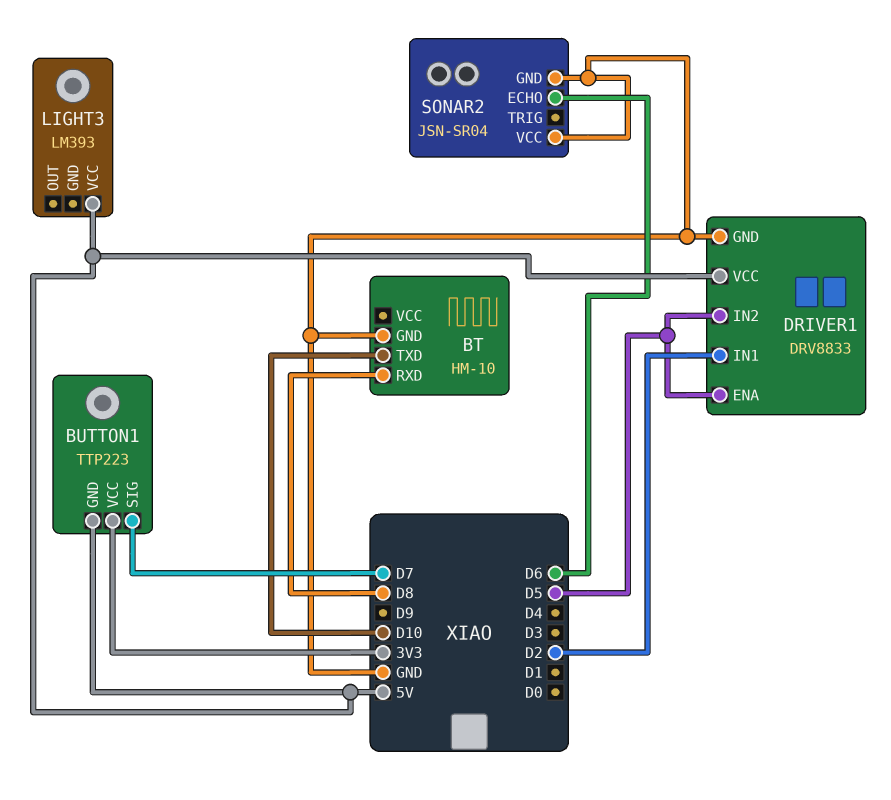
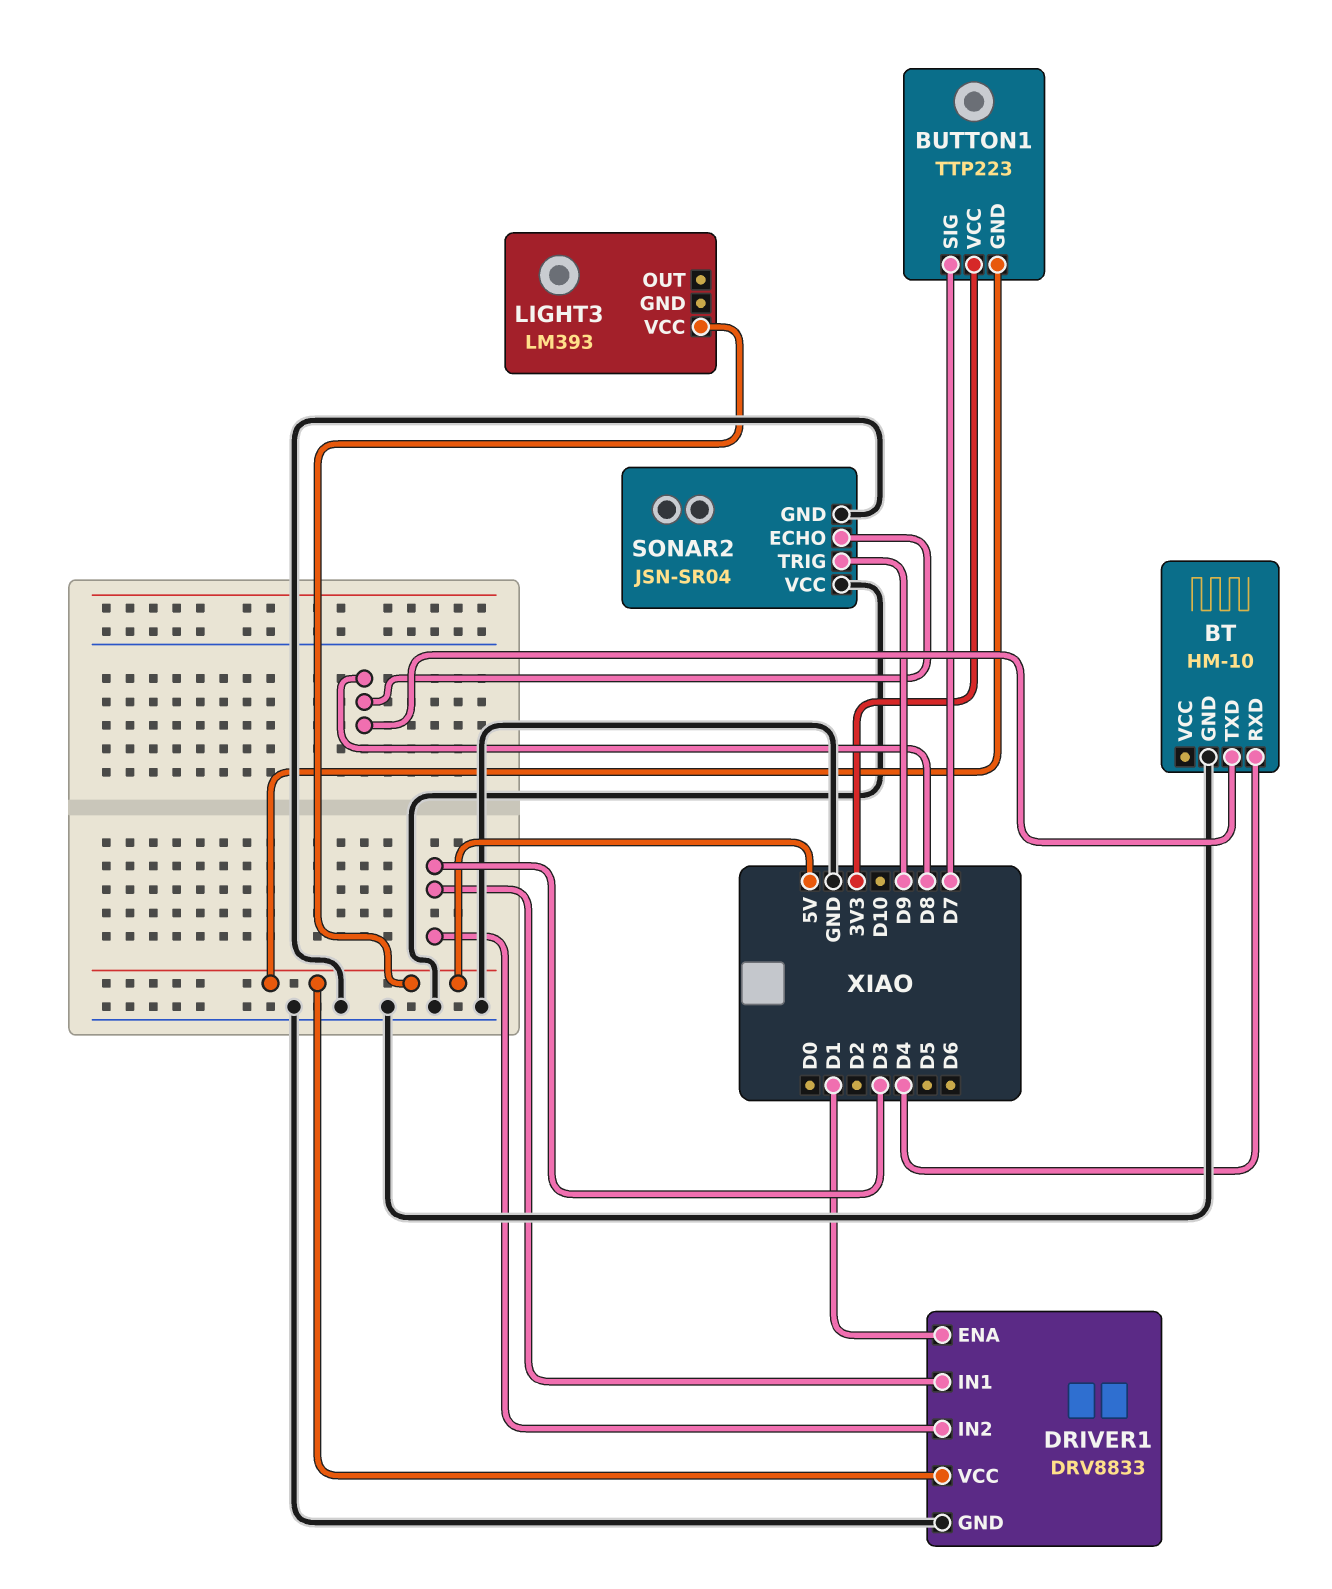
BT pin RXD: D8 -> D4
BT pin TXD: D10 -> D8
DRIVER1 pin ENA: D5 -> D1
DRIVER1 pin IN1: D2 -> D3
DRIVER1 pin IN2: D5 -> D3
SONAR2 pin ECHO: D6 -> D8
SONAR2 pin TRIG: none -> D9

